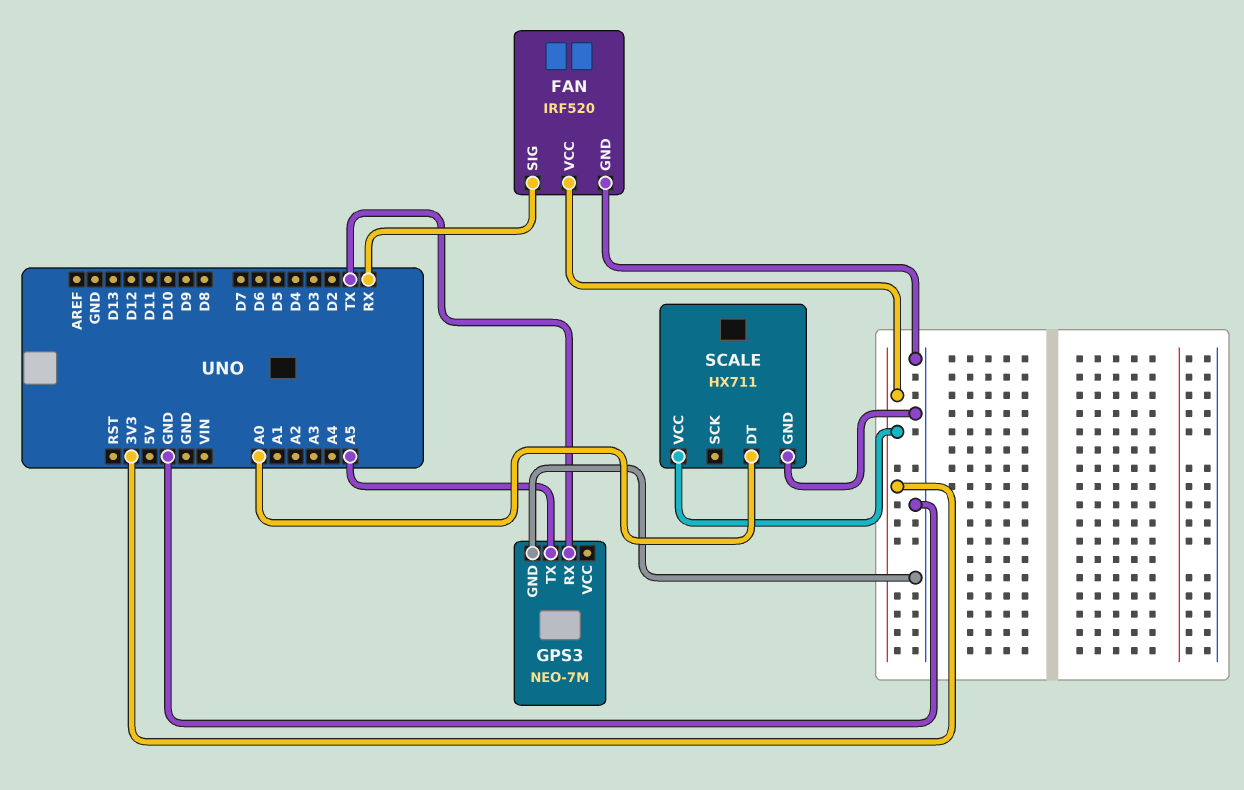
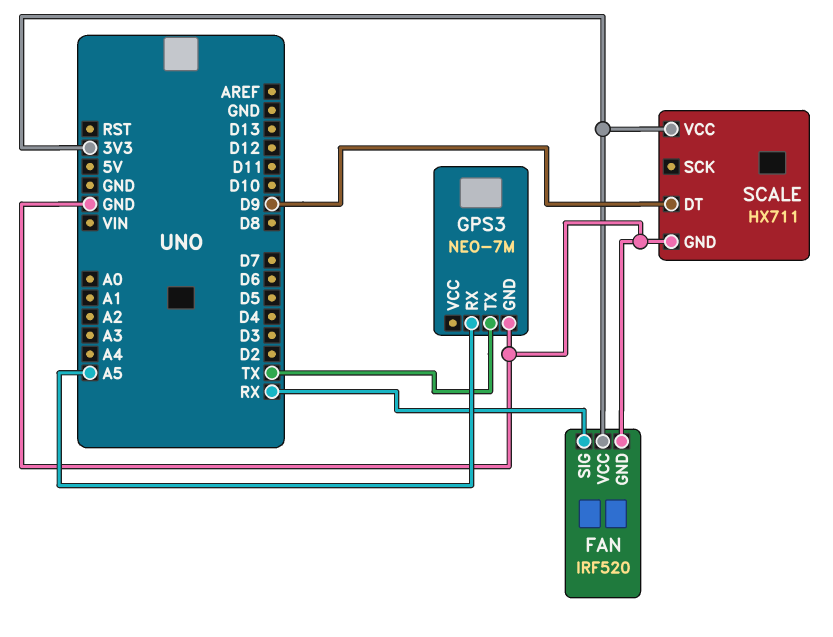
GPS3 pin RX: TX -> A5
GPS3 pin TX: A5 -> TX
SCALE pin DT: A0 -> D9

